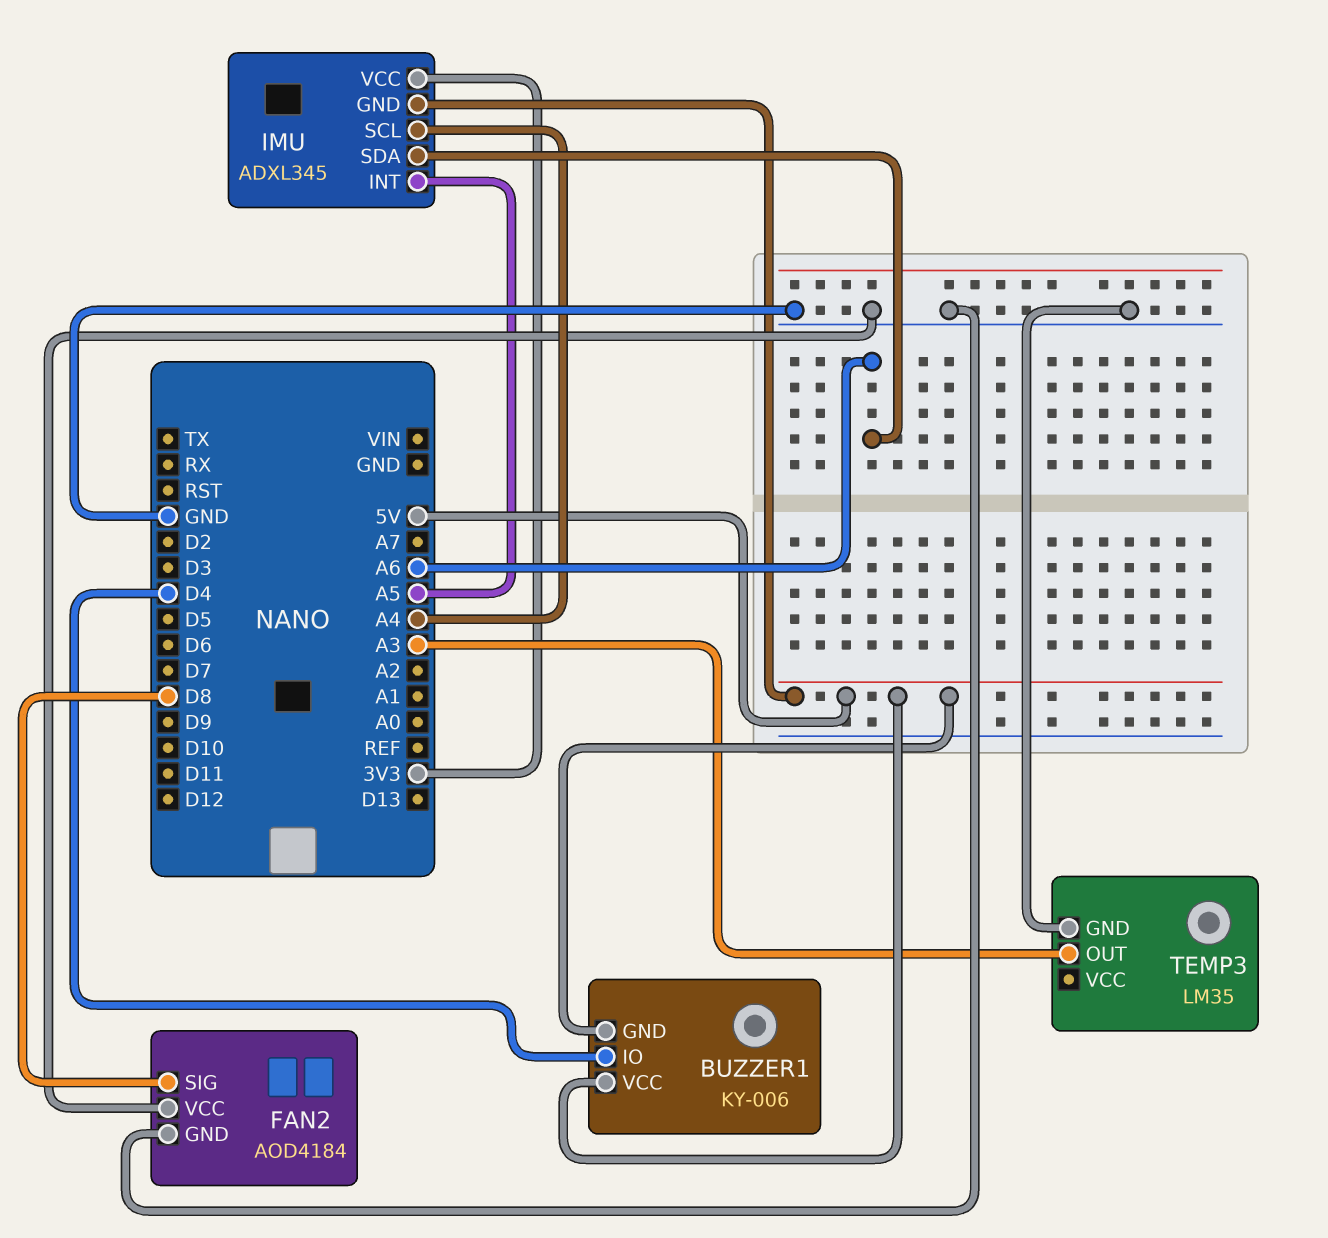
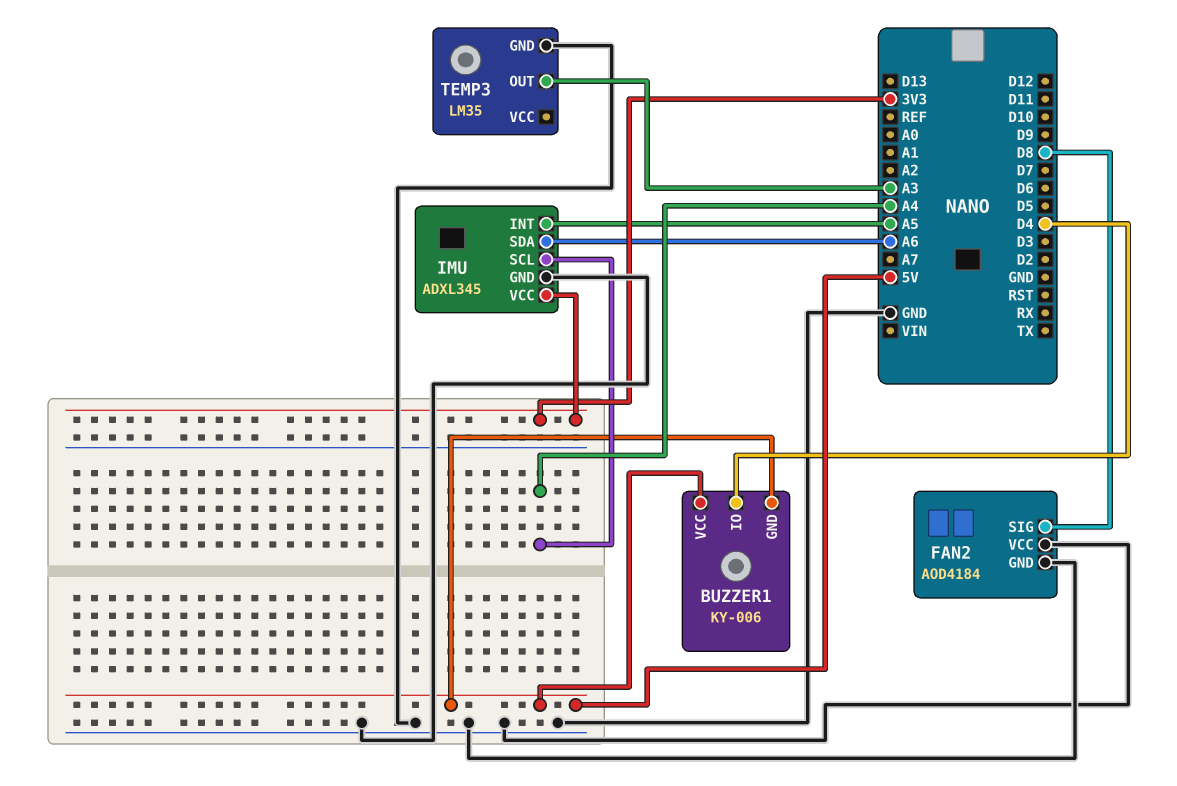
IMU pin GND: 5V -> GND

